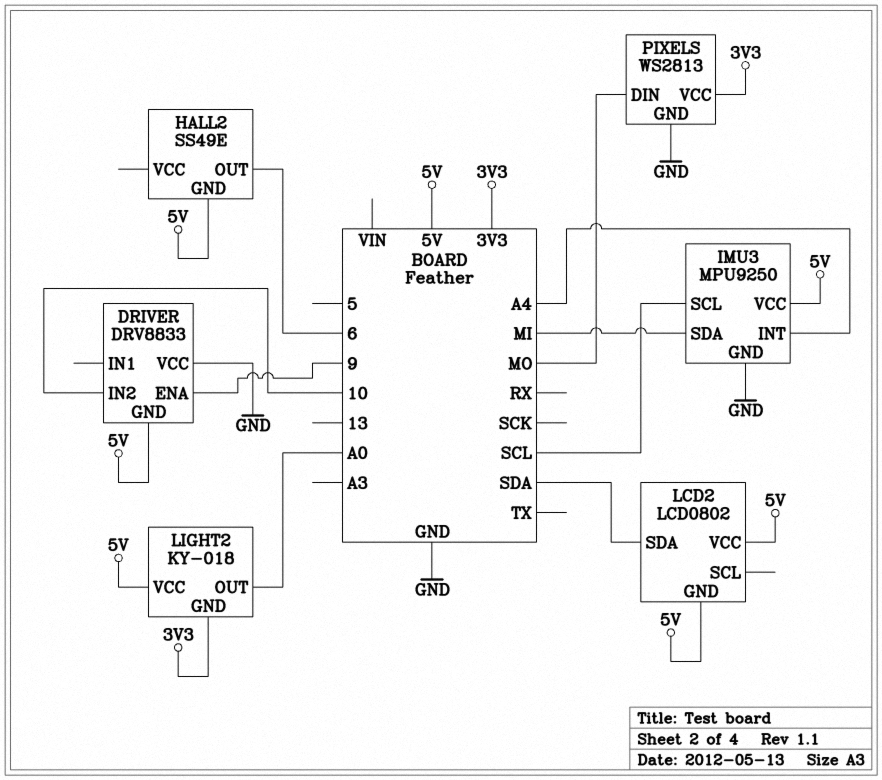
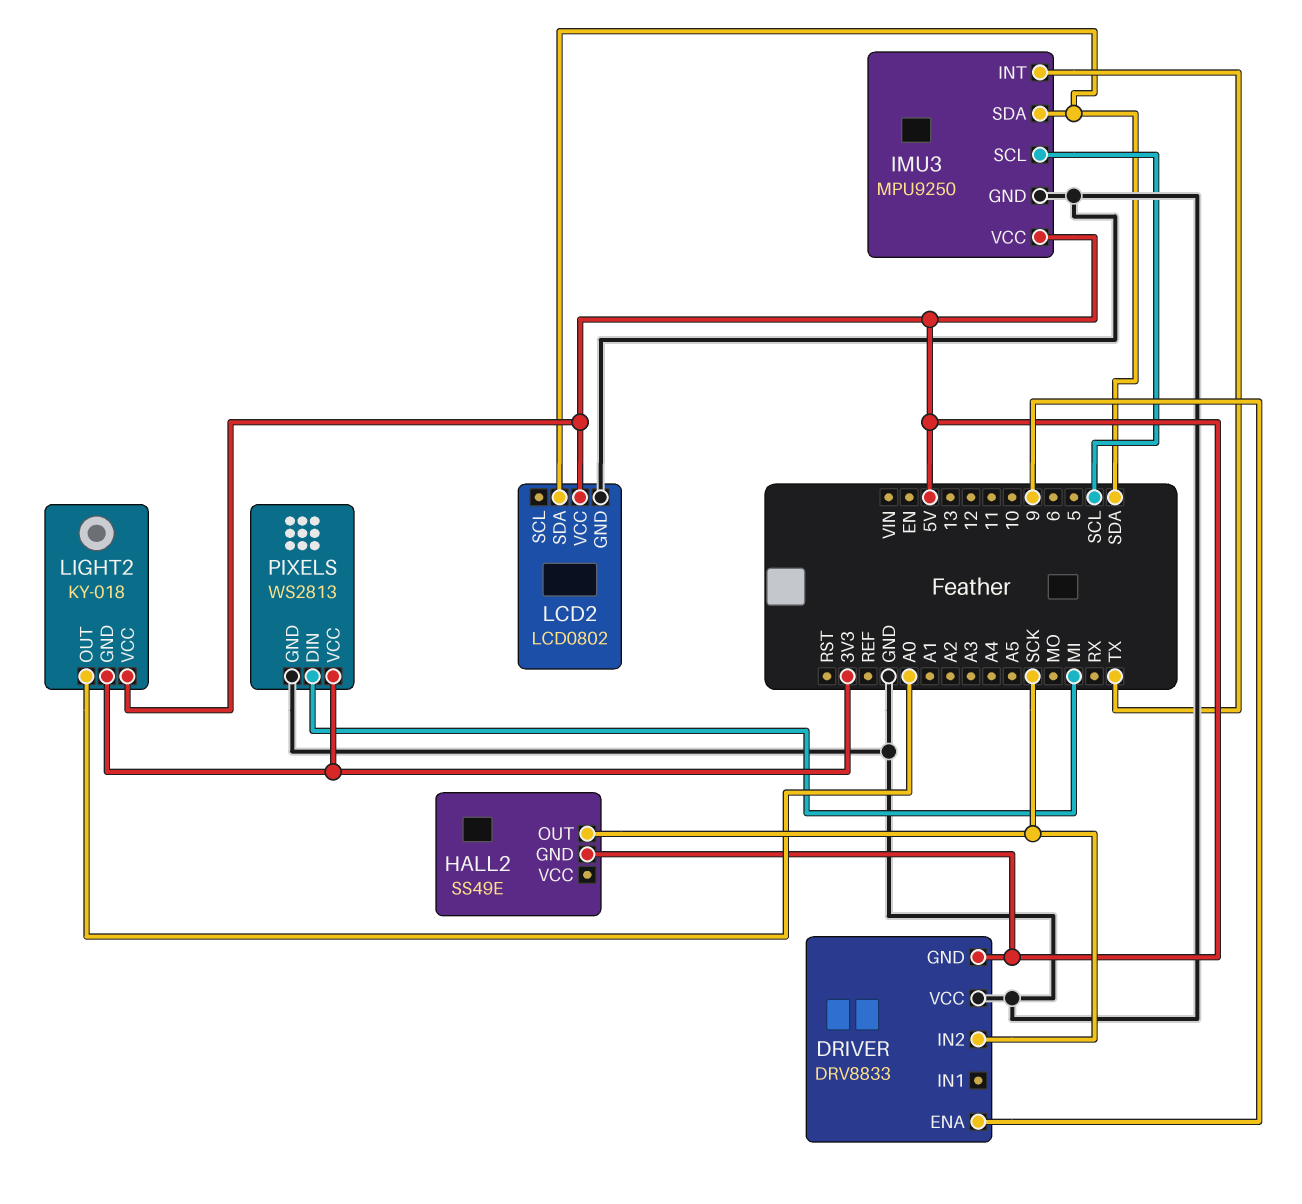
DRIVER pin IN2: 10 -> SCK
HALL2 pin OUT: 6 -> SCK
IMU3 pin INT: A4 -> TX
IMU3 pin SDA: MI -> SDA
LCD2 pin GND: 5V -> GND
PIXELS pin DIN: MO -> MI

